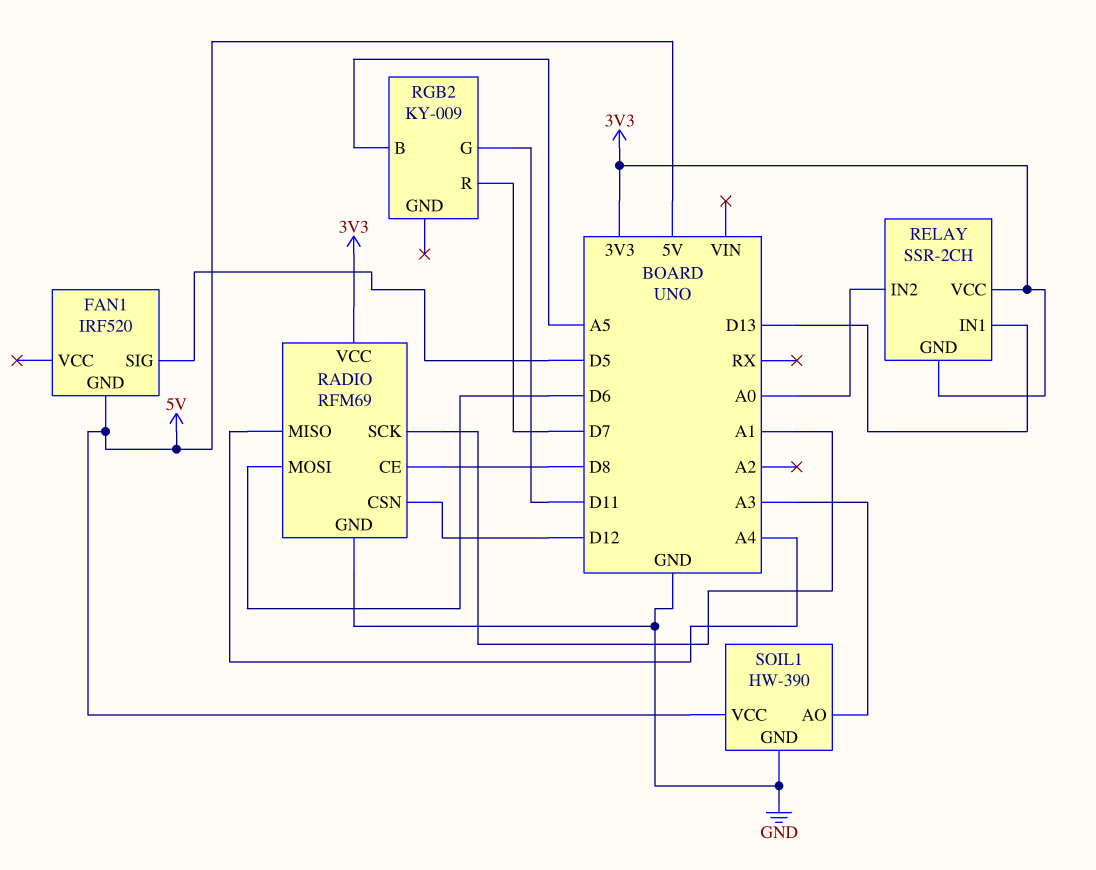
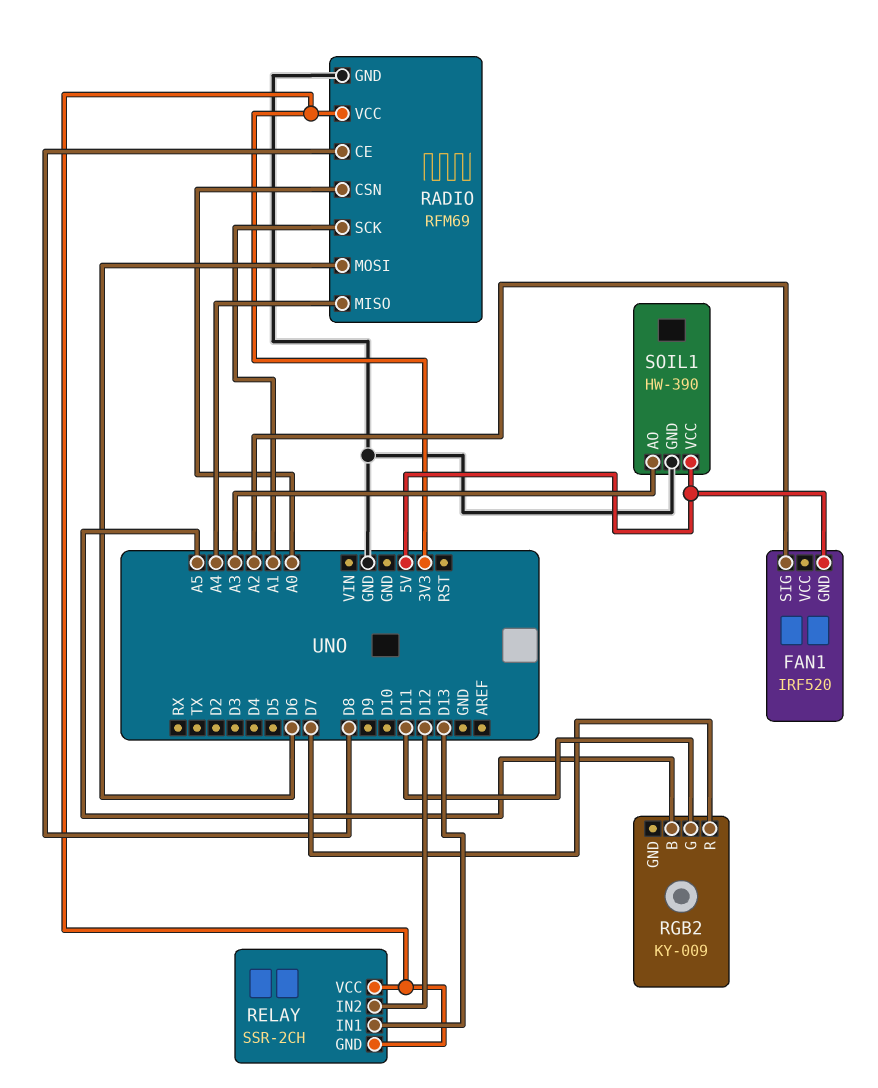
FAN1 pin SIG: D5 -> A2
RADIO pin CSN: D12 -> A0
RELAY pin IN2: A0 -> D12

